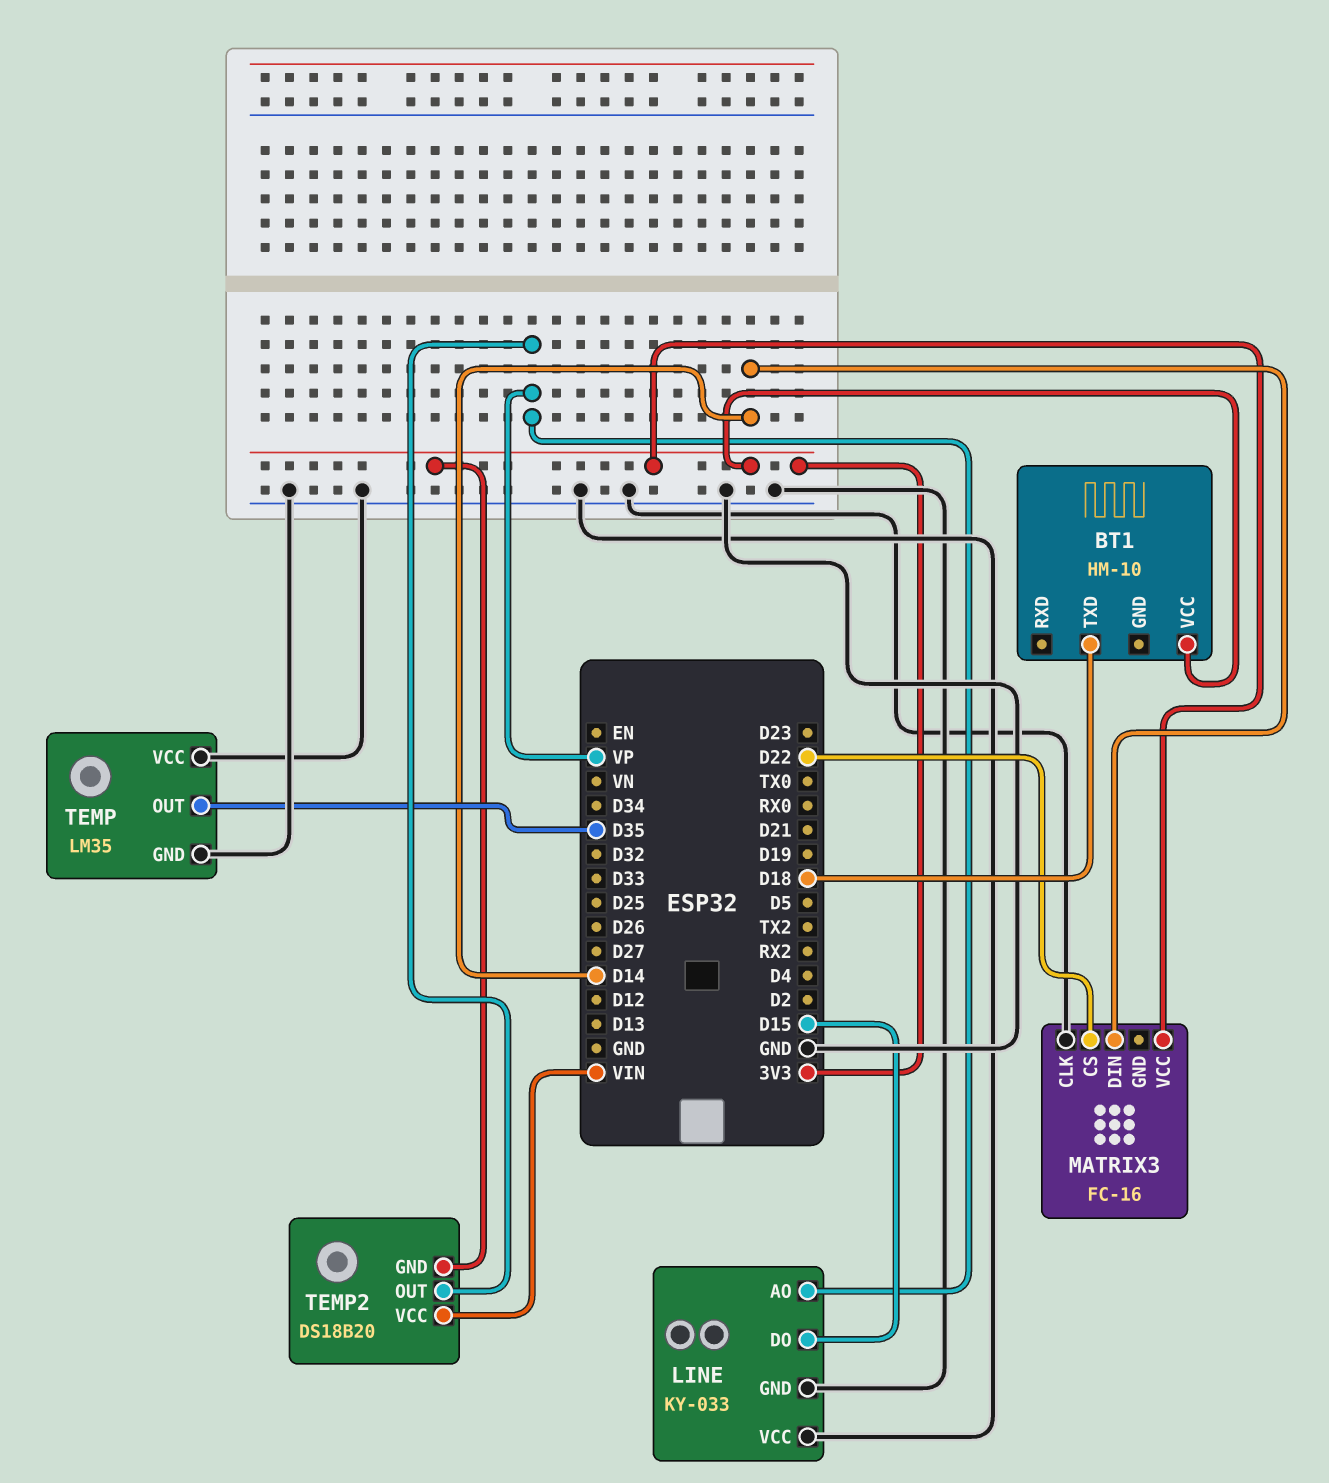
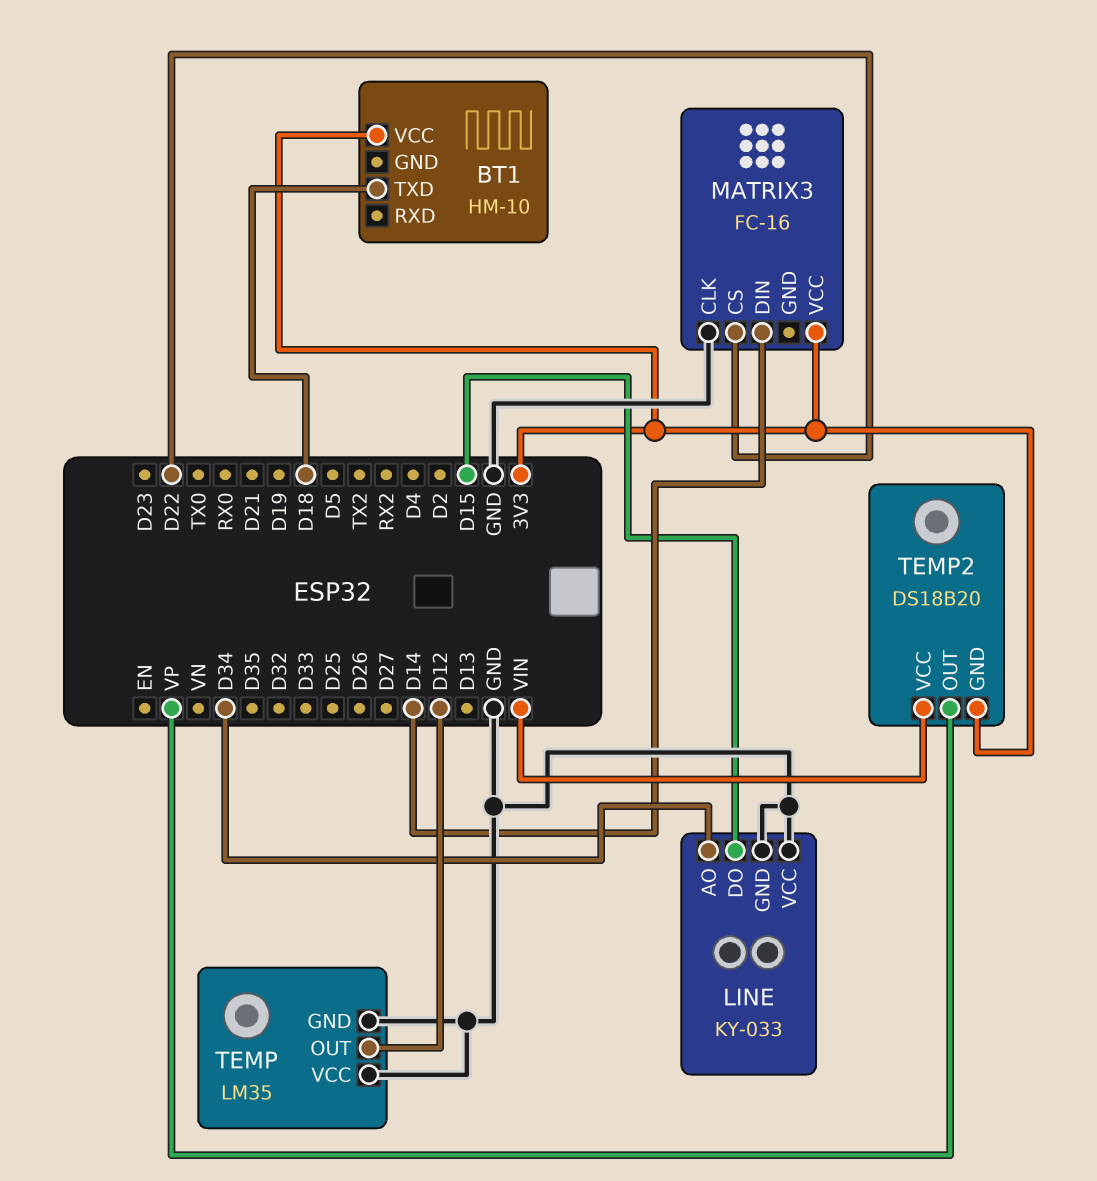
LINE pin AO: VP -> D34
TEMP pin OUT: D35 -> D12

